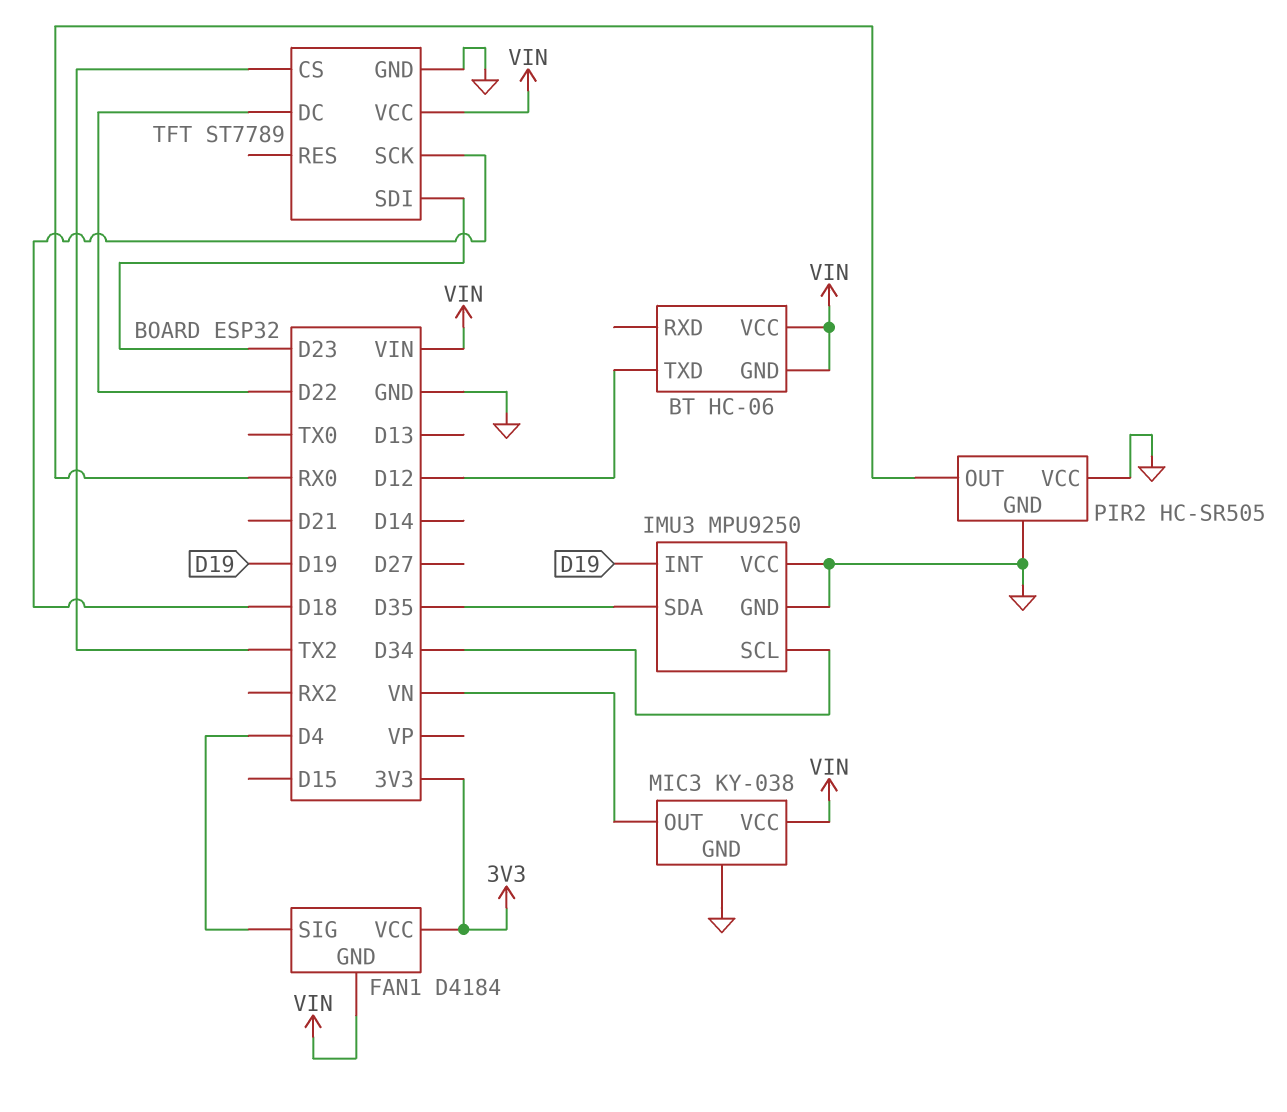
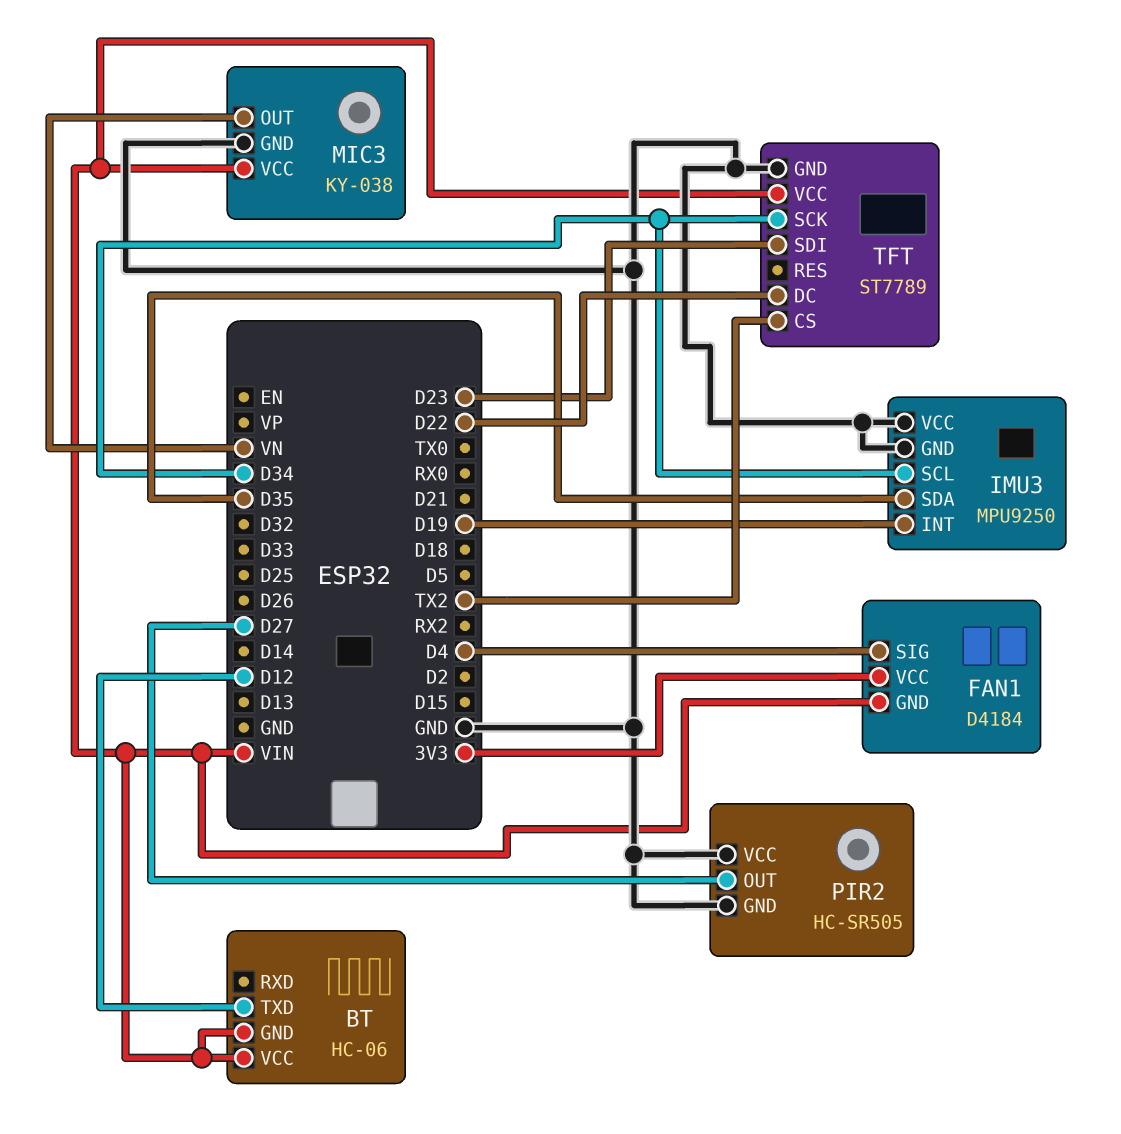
PIR2 pin OUT: RX0 -> D27
TFT pin SCK: D18 -> D34

